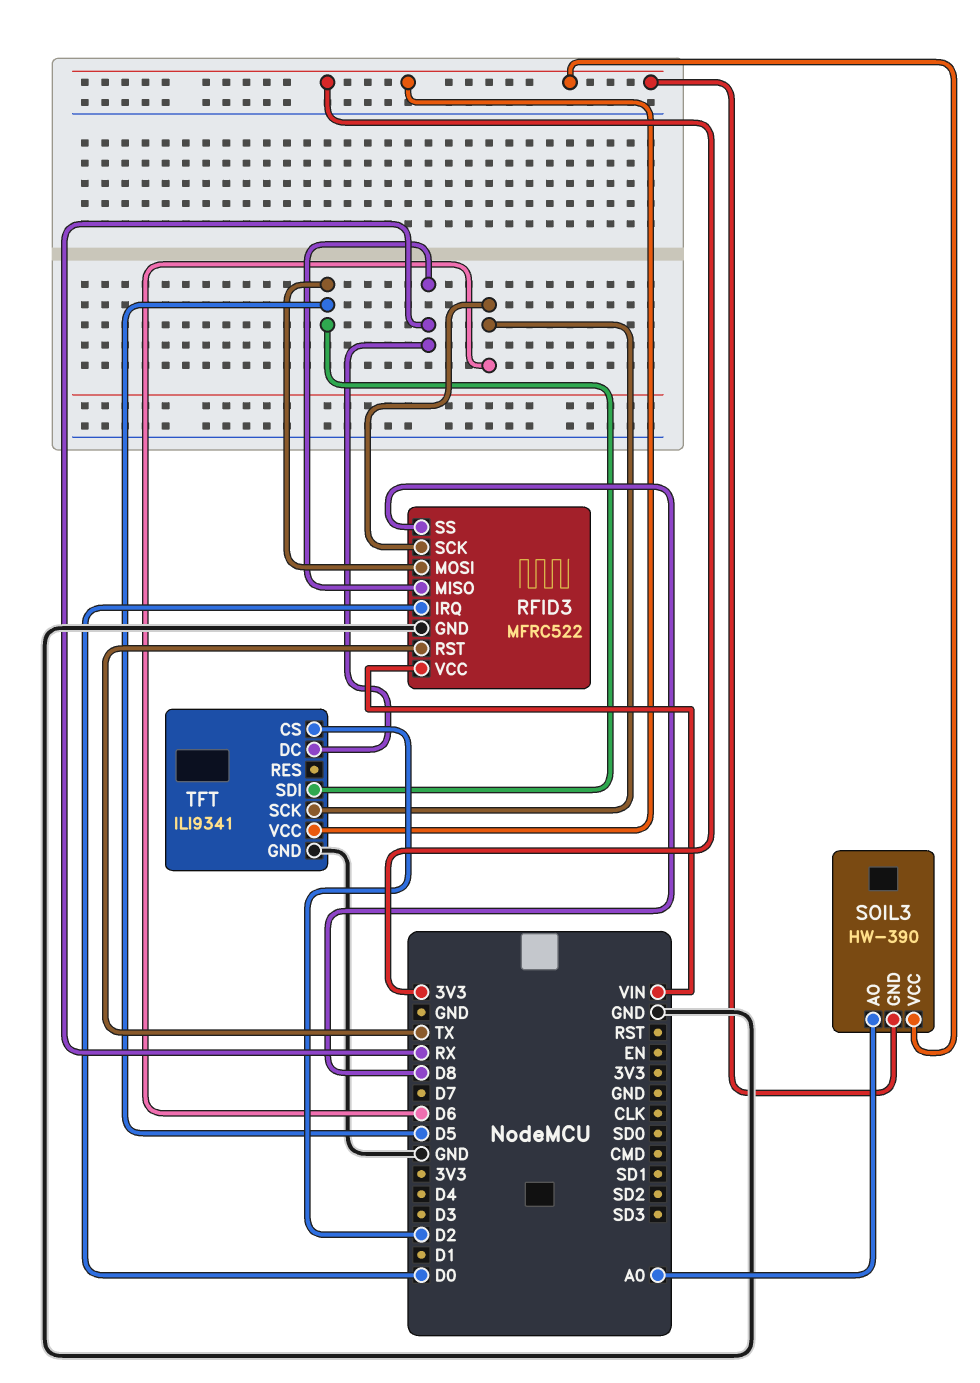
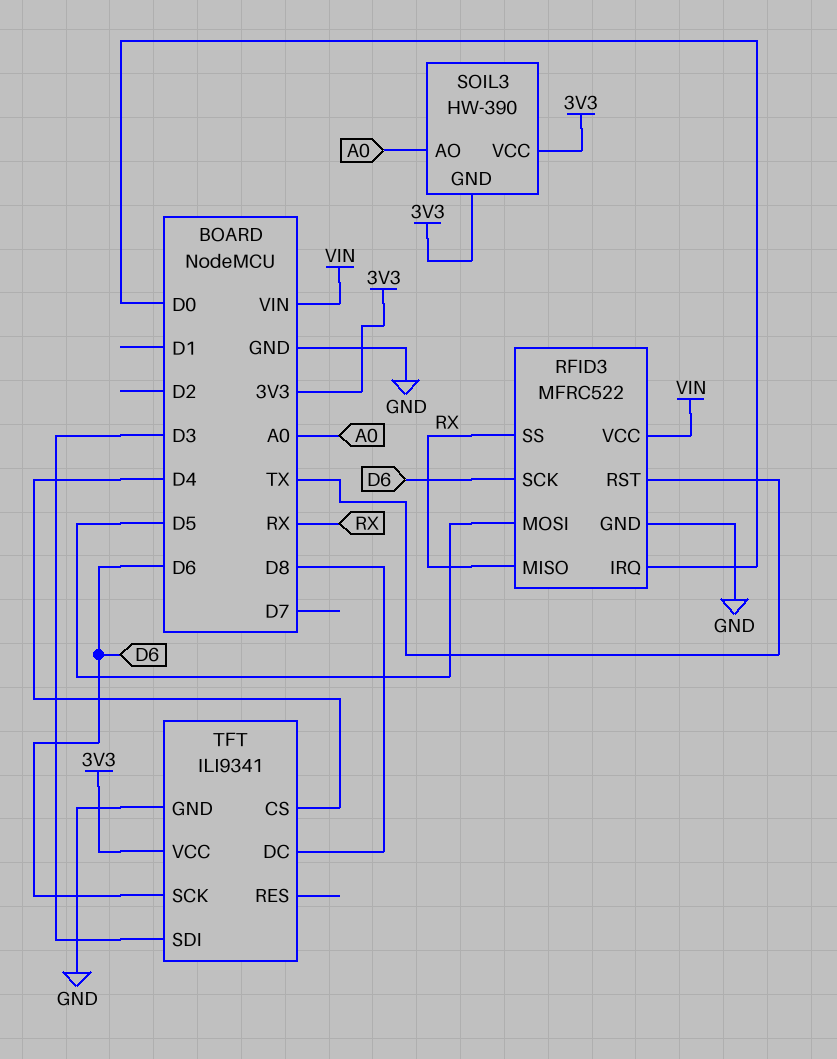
RFID3 pin SS: D8 -> RX
TFT pin CS: D2 -> D4
TFT pin DC: RX -> D8
TFT pin SDI: D5 -> D3

